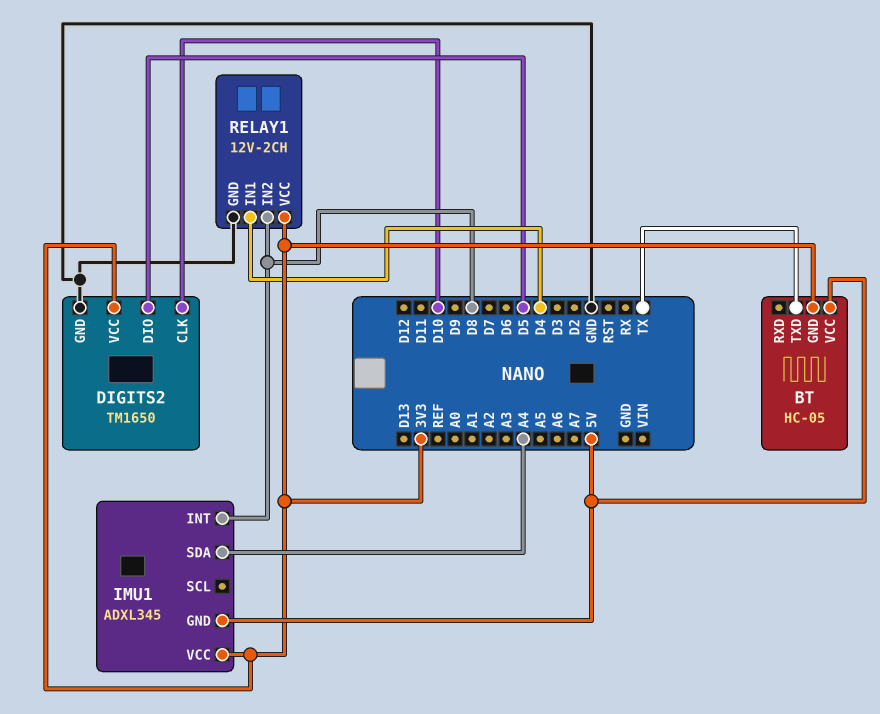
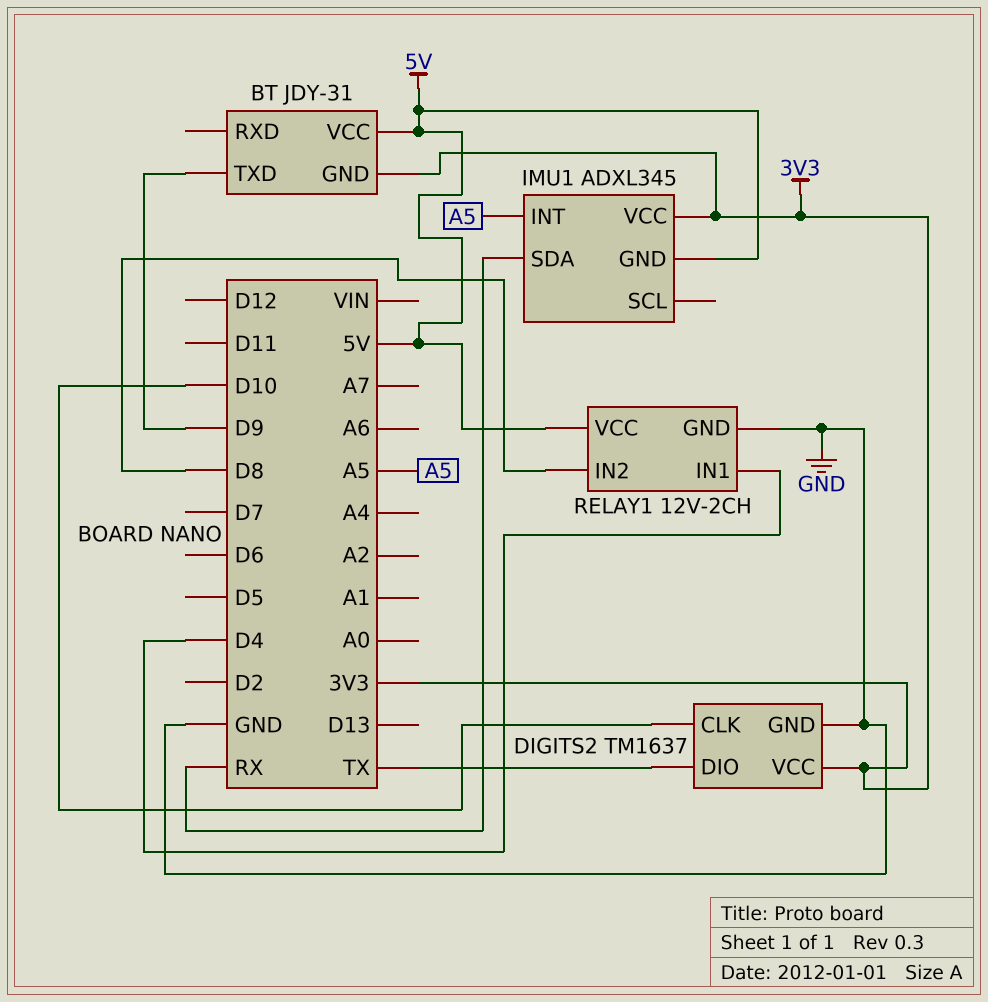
BT: HC-05 -> JDY-31
BT pin TXD: TX -> D9
DIGITS2: TM1650 -> TM1637
DIGITS2 pin DIO: D5 -> TX
IMU1 pin INT: D8 -> A5
IMU1 pin SDA: A4 -> RX
RELAY1 pin VCC: 3V3 -> 5V

